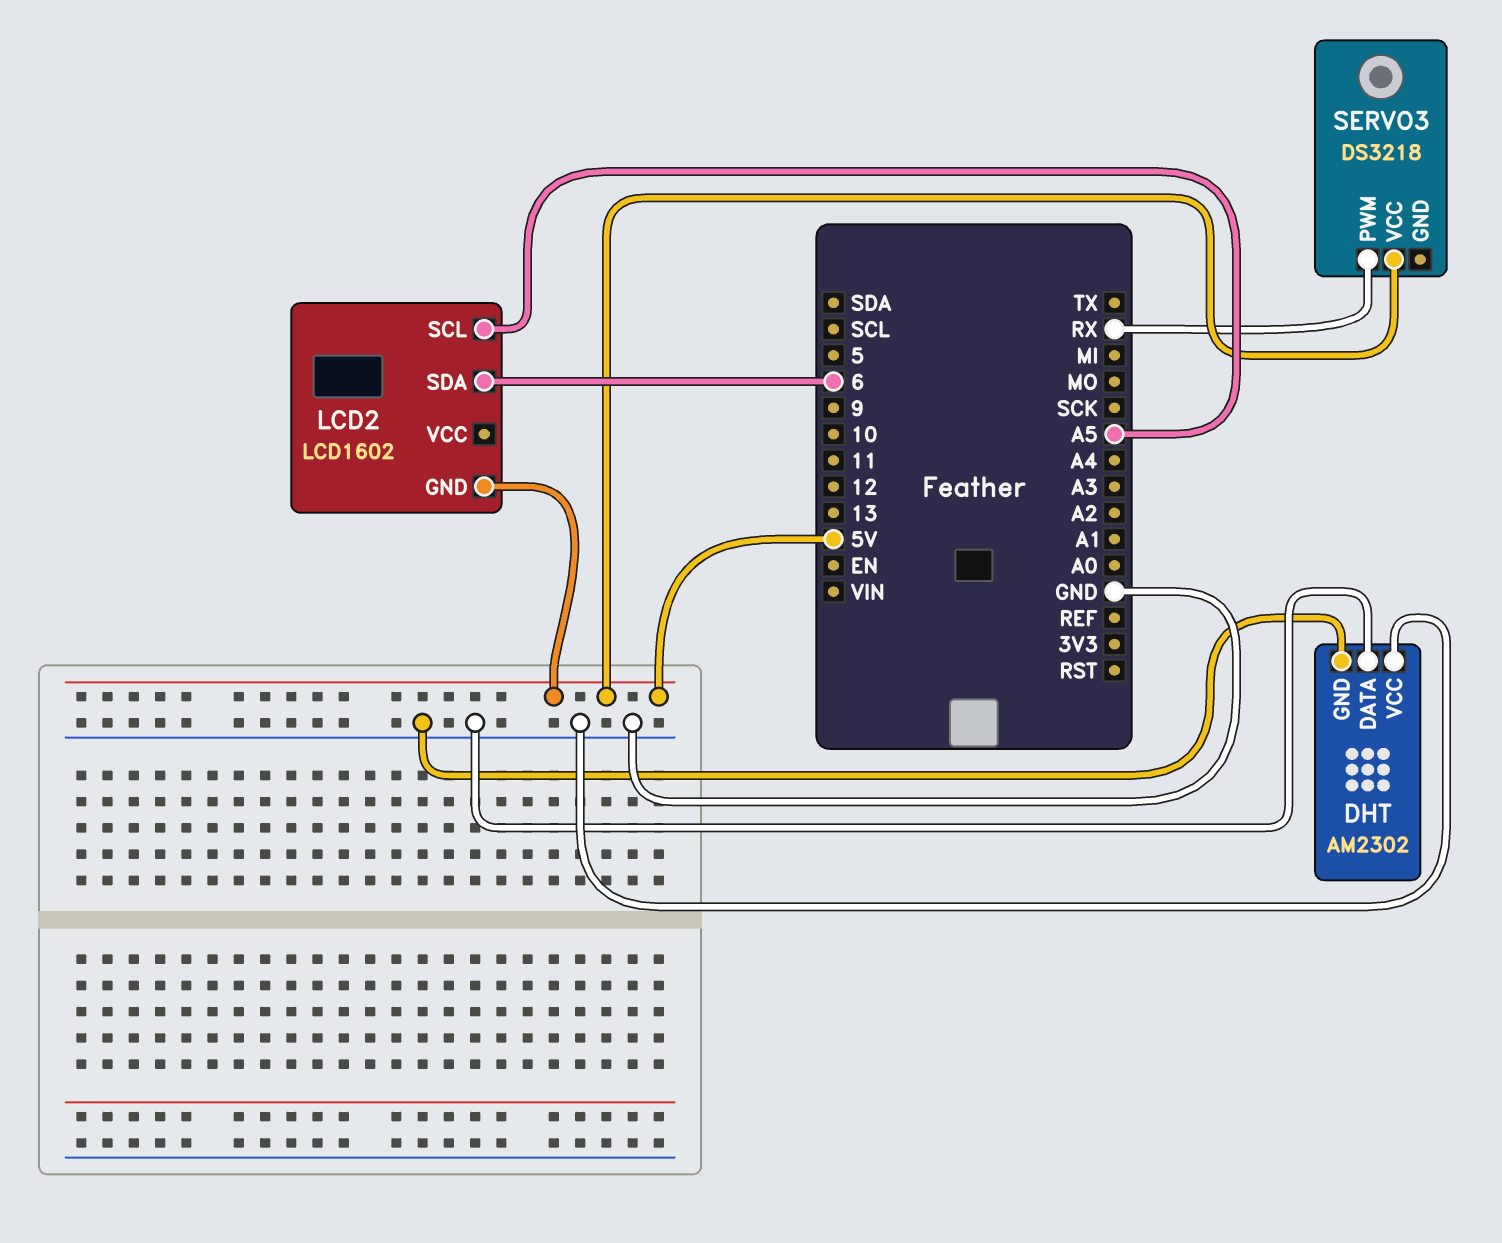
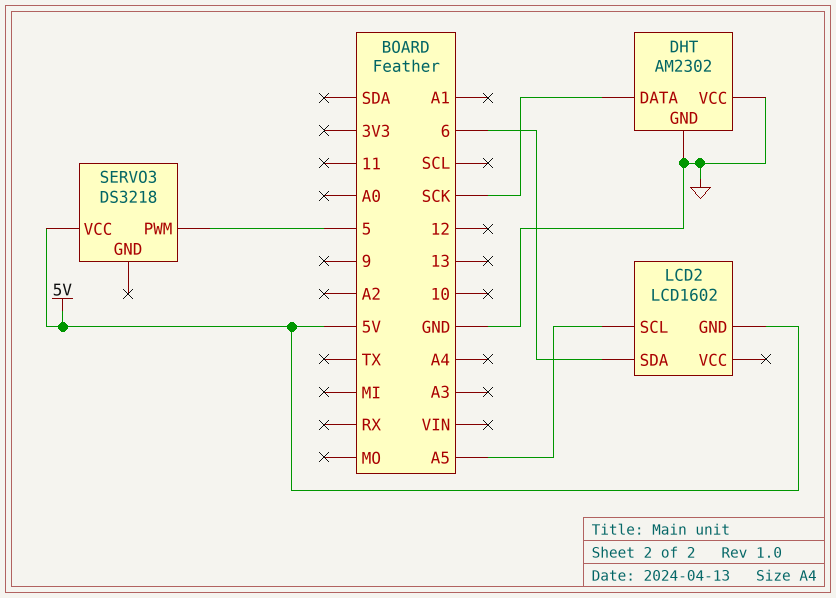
DHT pin DATA: GND -> SCK
SERVO3 pin PWM: RX -> 5

